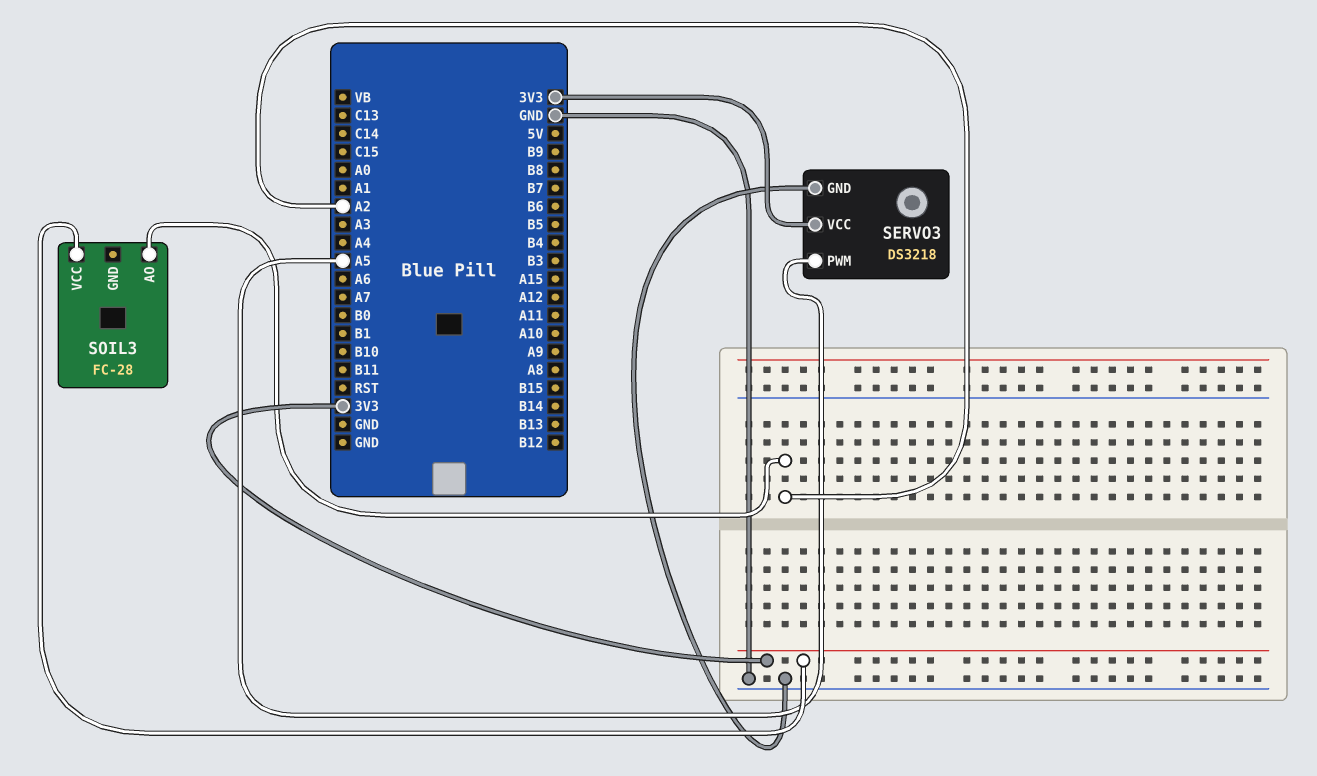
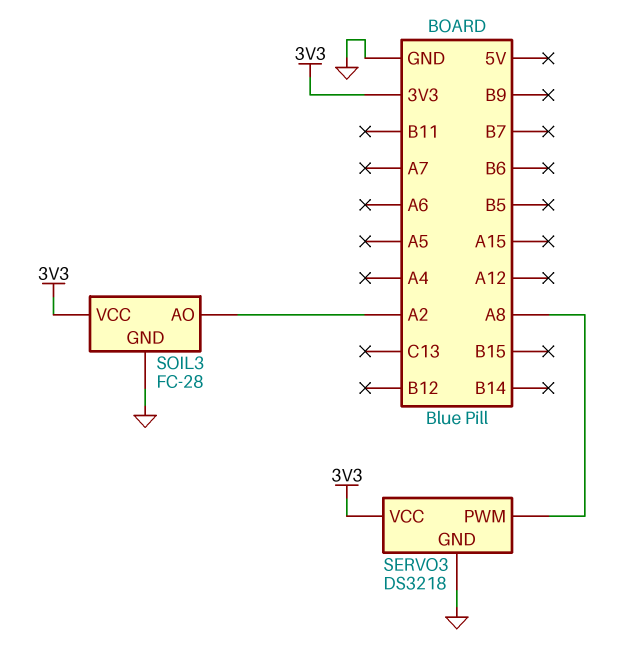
SERVO3 pin PWM: A5 -> A8
SOIL3 pin GND: none -> GND

